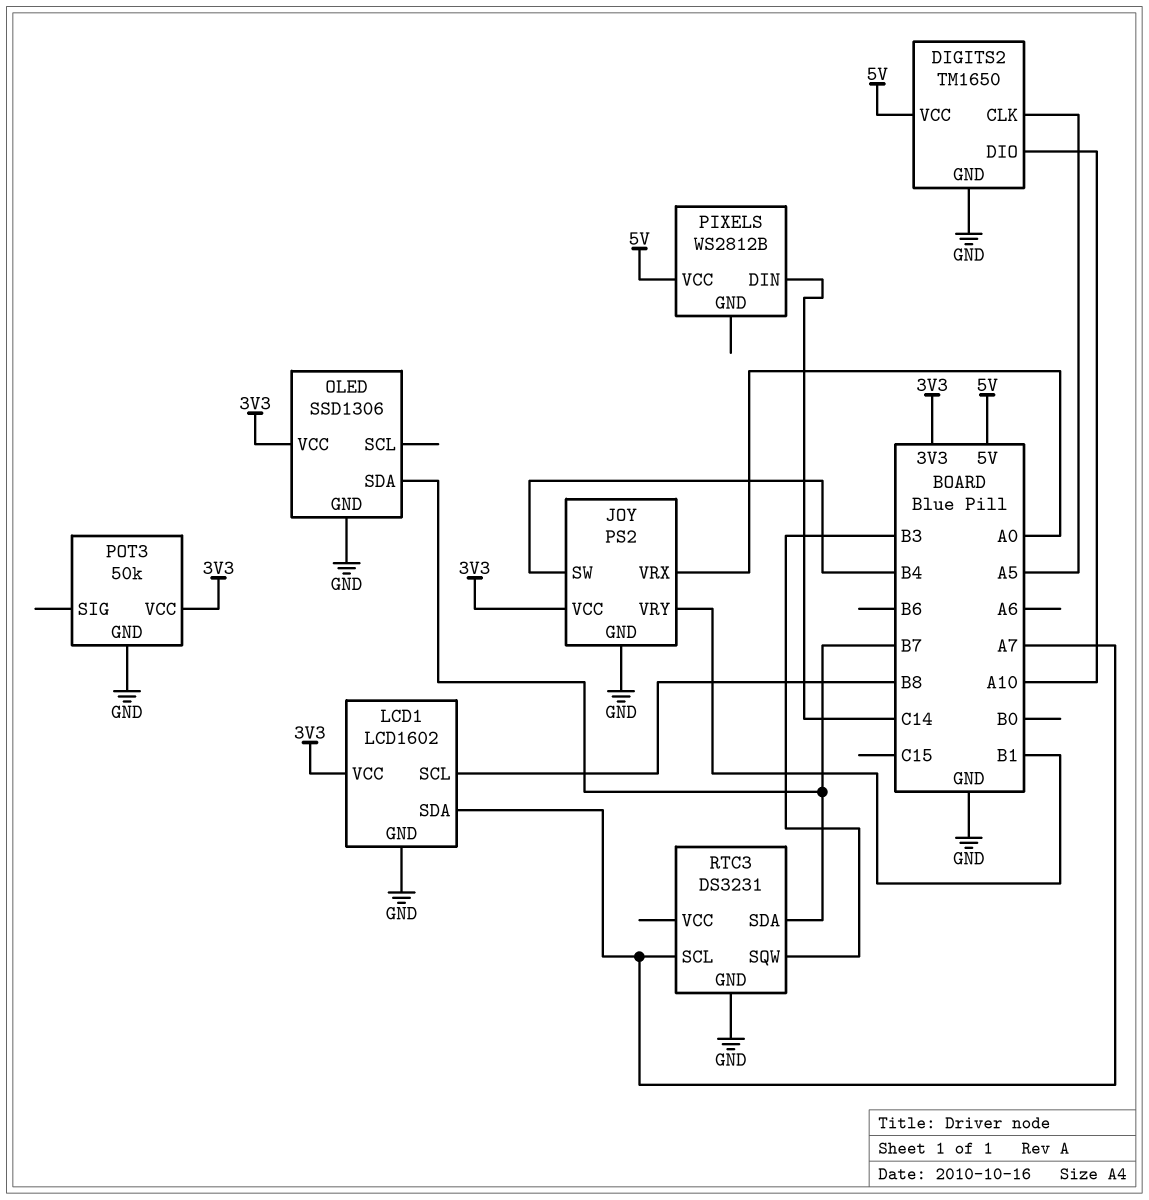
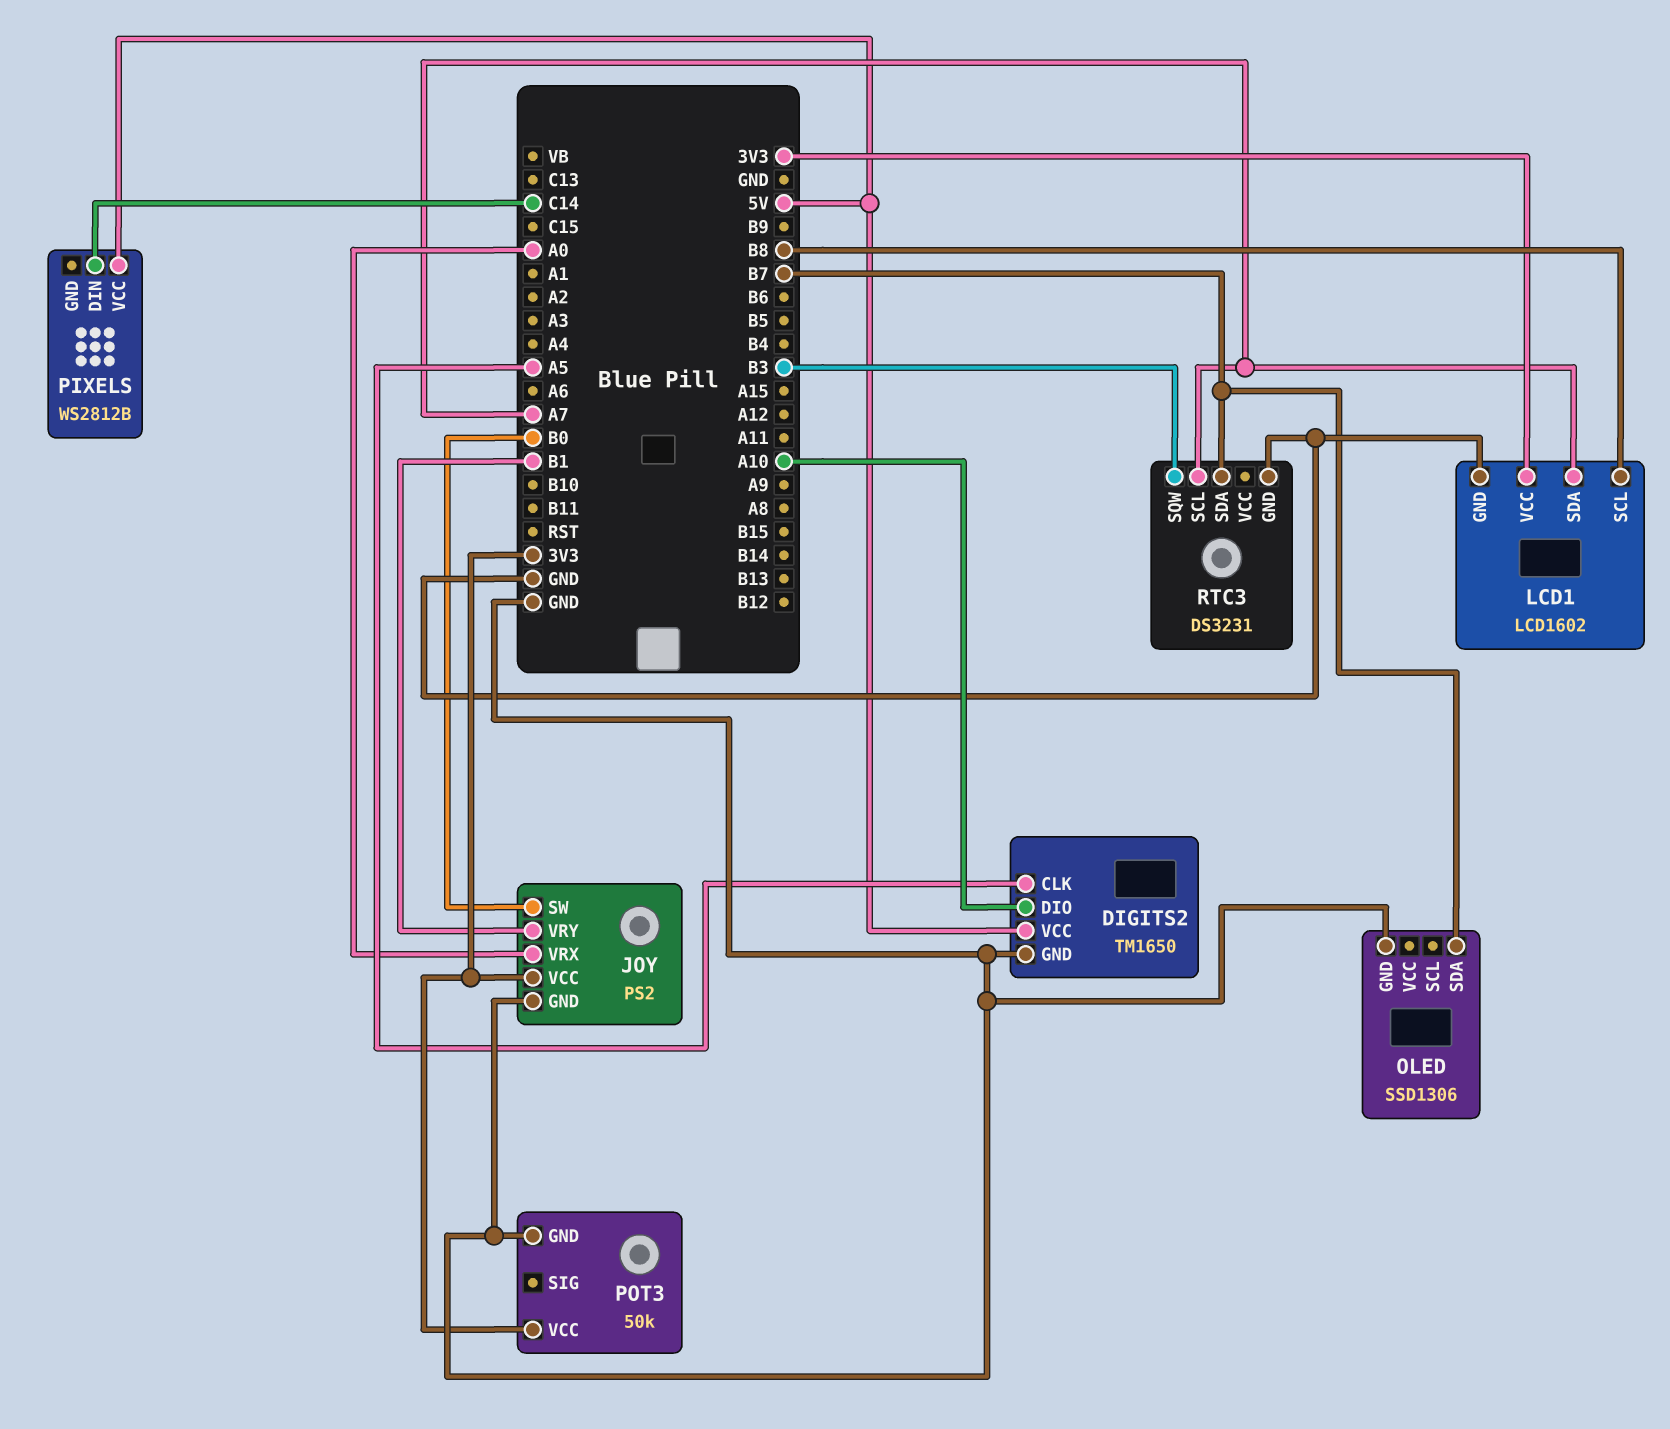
JOY pin SW: B4 -> B0
OLED pin VCC: 3V3 -> none

